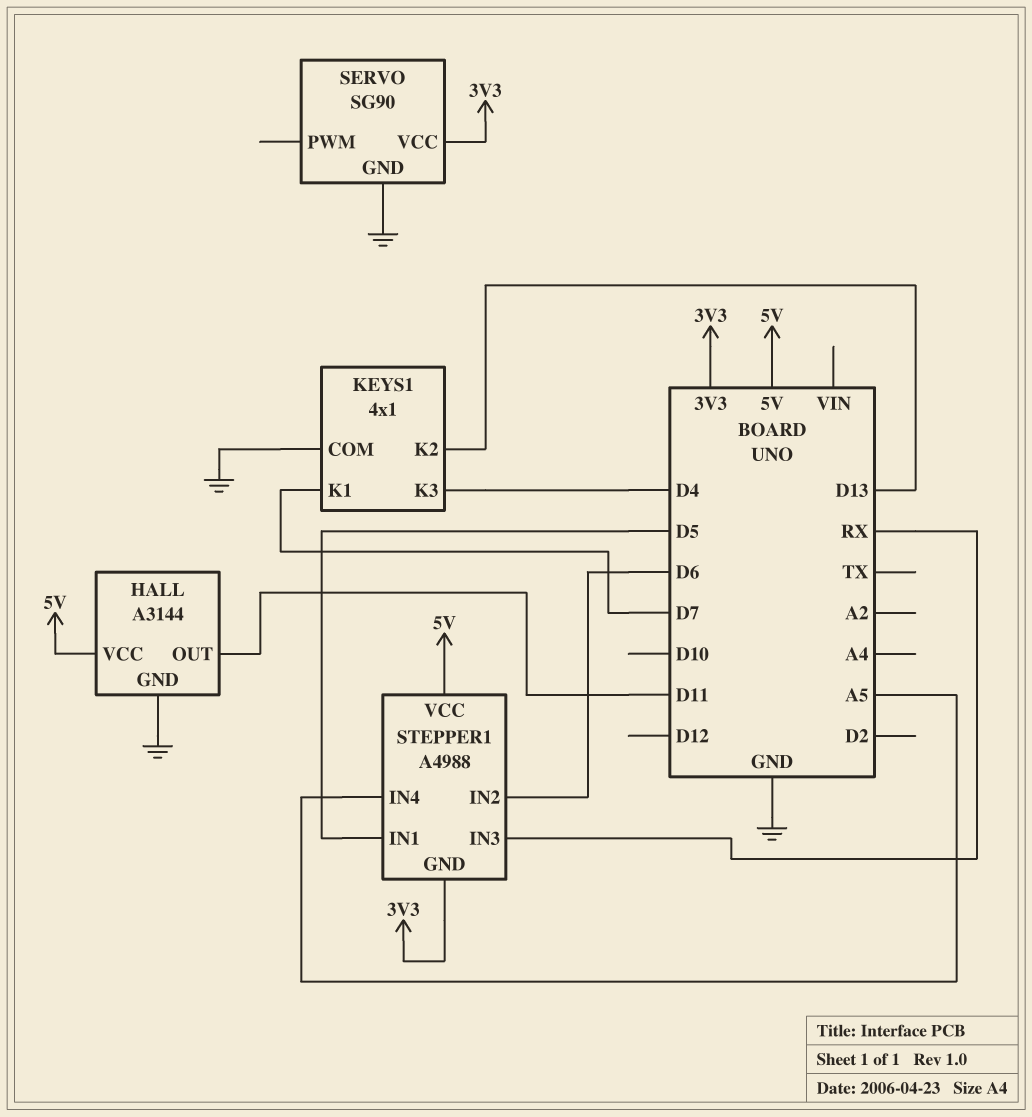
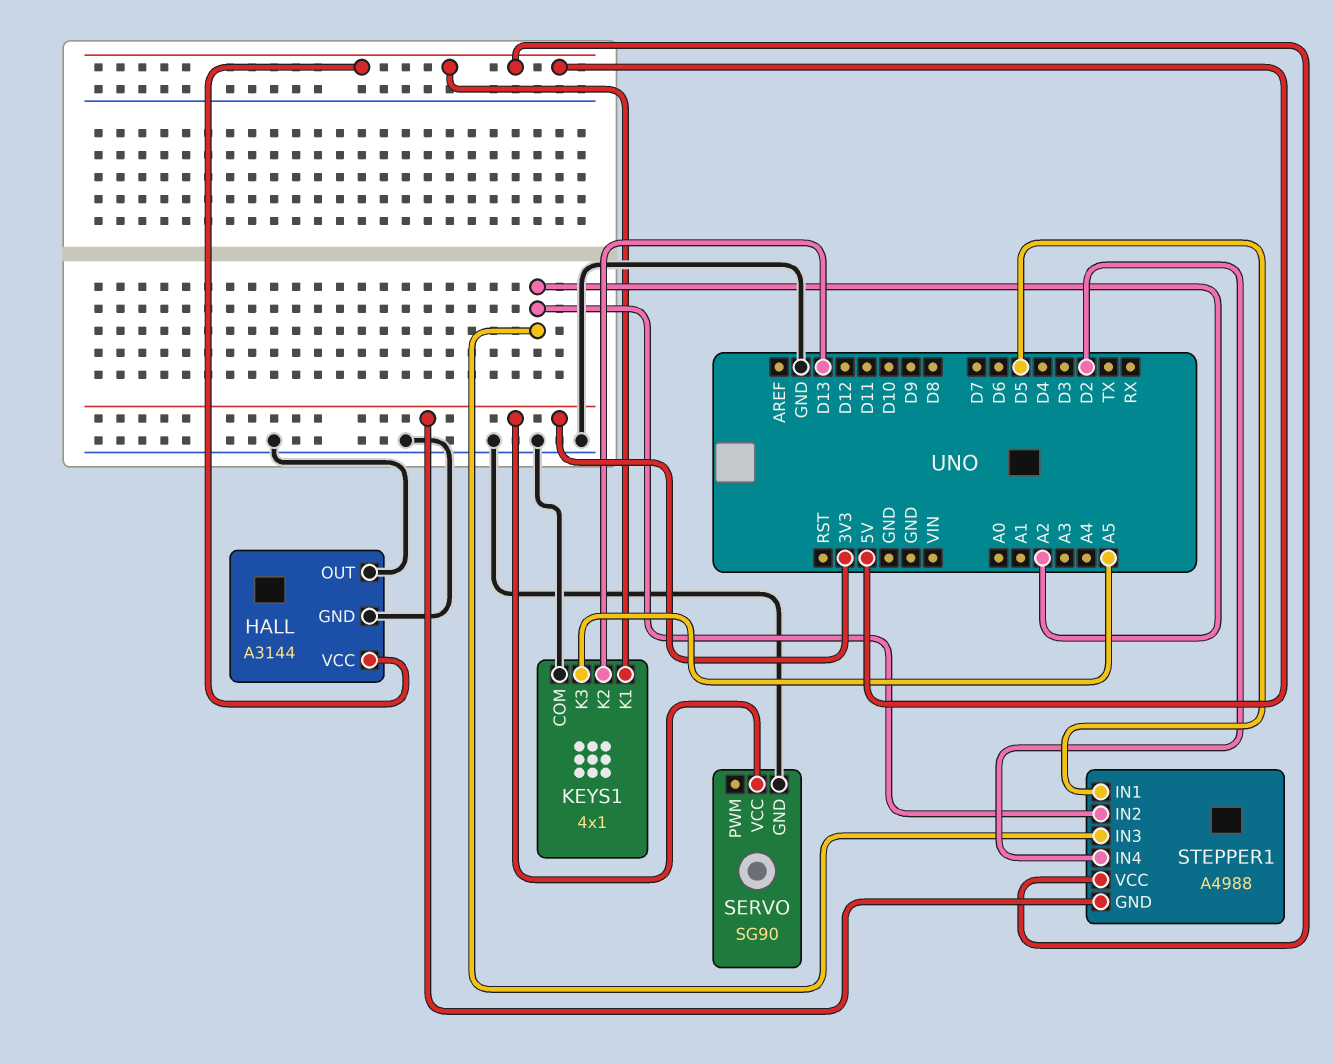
HALL pin OUT: D11 -> GND
KEYS1 pin K1: D7 -> 5V
KEYS1 pin K3: D4 -> A5
STEPPER1 pin IN2: D6 -> A2
STEPPER1 pin IN3: RX -> A2
STEPPER1 pin IN4: A5 -> D2

